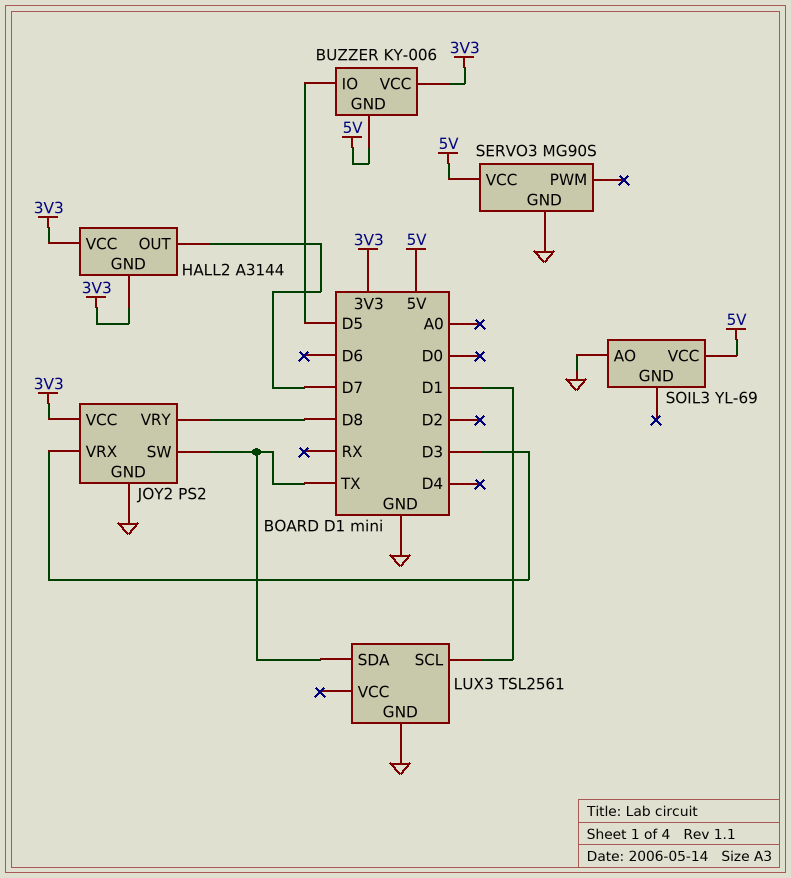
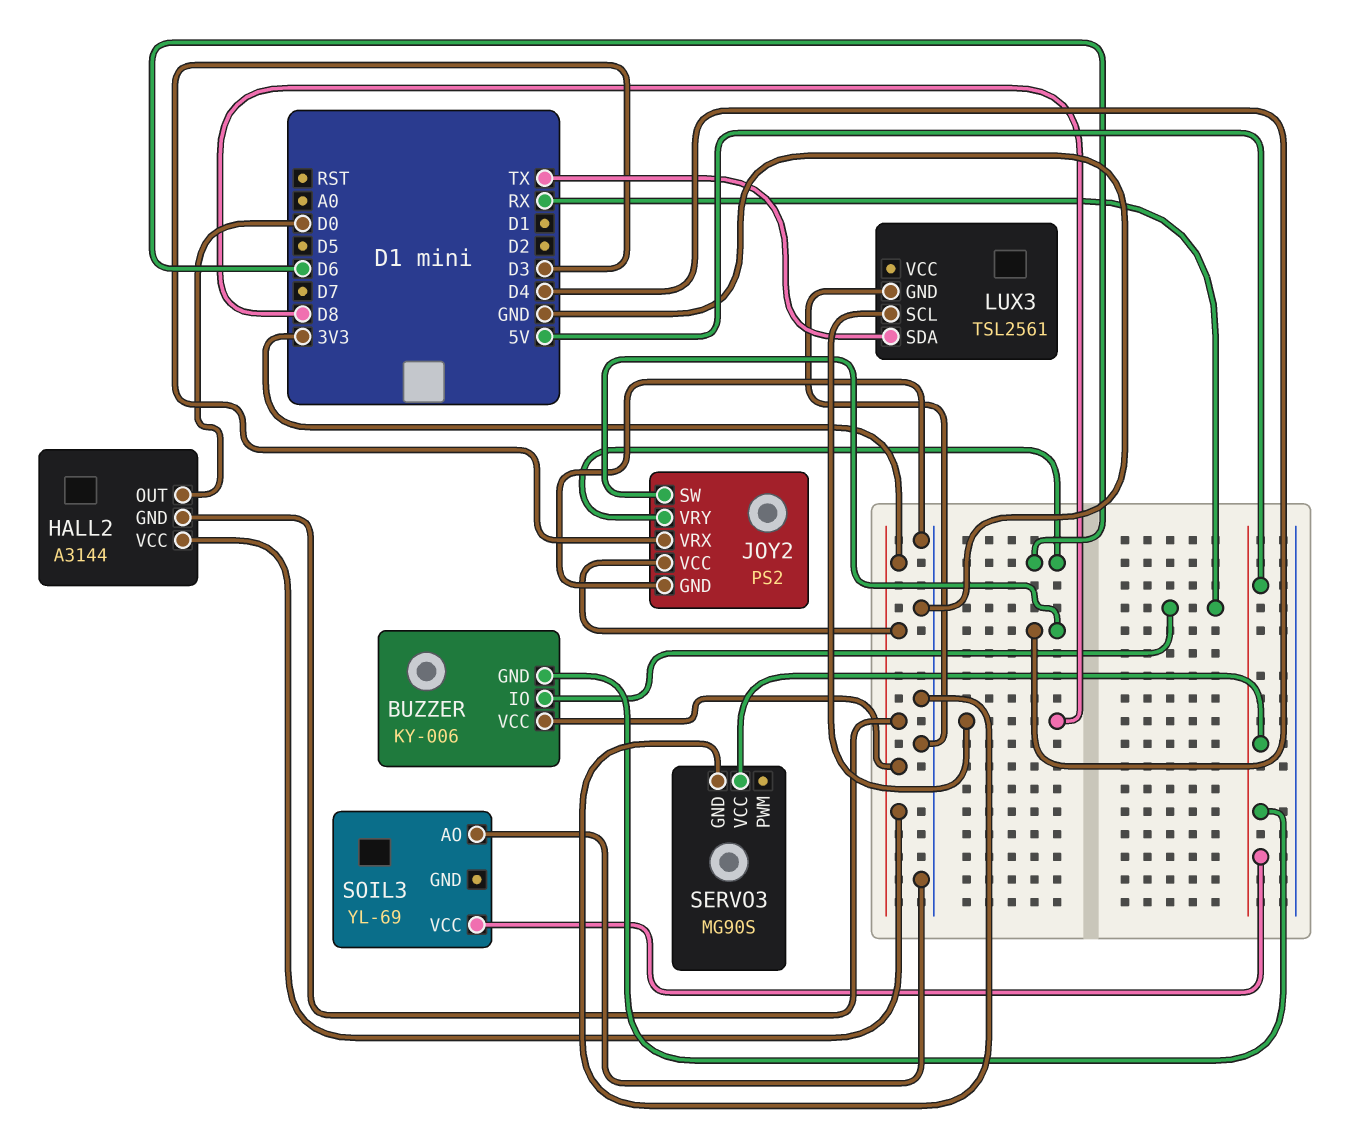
BUZZER pin IO: D5 -> RX
HALL2 pin OUT: D7 -> D0
JOY2 pin SW: TX -> D4
JOY2 pin VRY: D8 -> D6
LUX3 pin SCL: D1 -> D8

